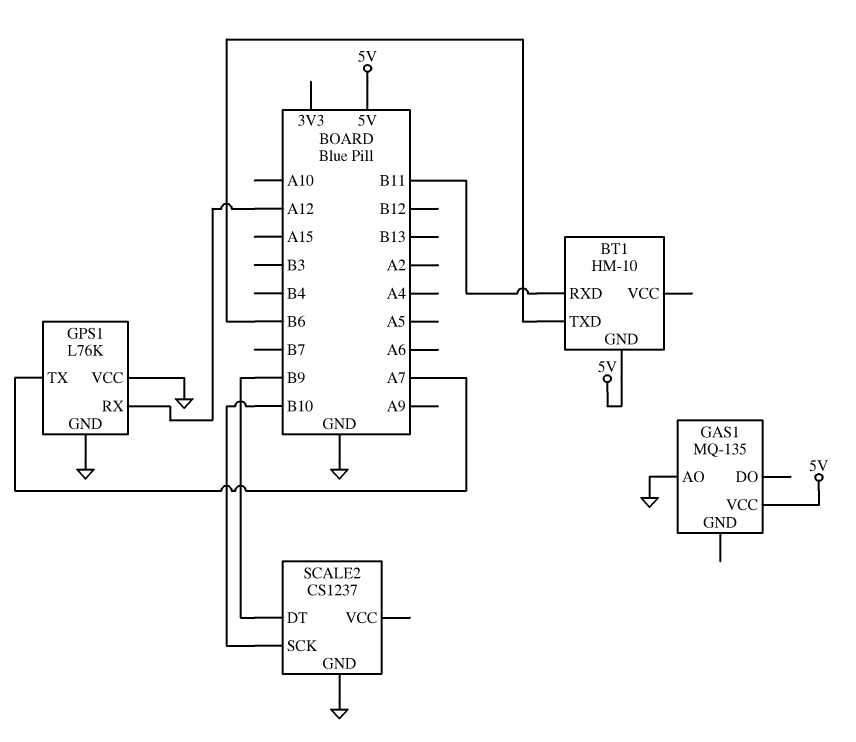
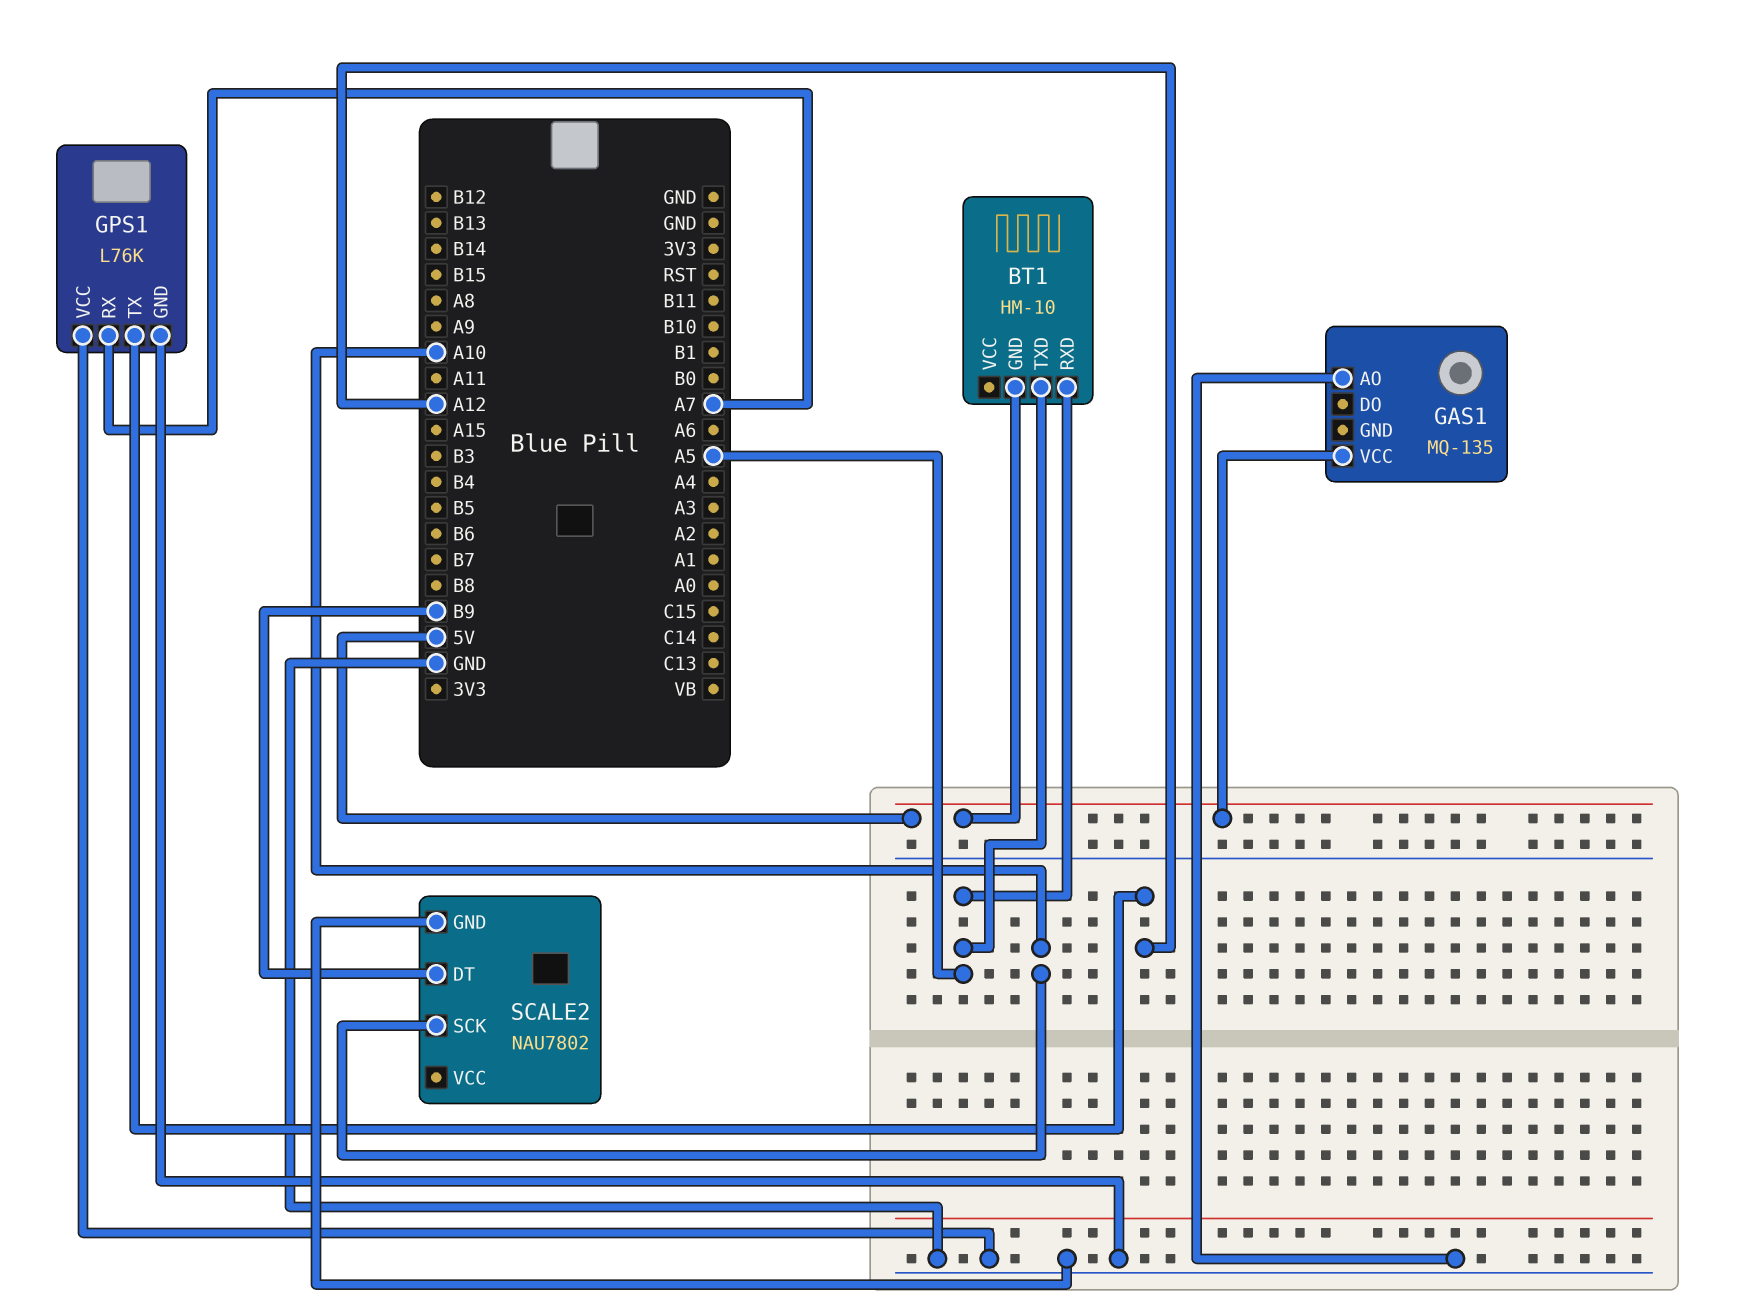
BT1 pin RXD: B11 -> A5
BT1 pin TXD: B6 -> A5
GPS1 pin RX: A12 -> A7
GPS1 pin TX: A7 -> A12
SCALE2: CS1237 -> NAU7802
SCALE2 pin SCK: B10 -> A10

